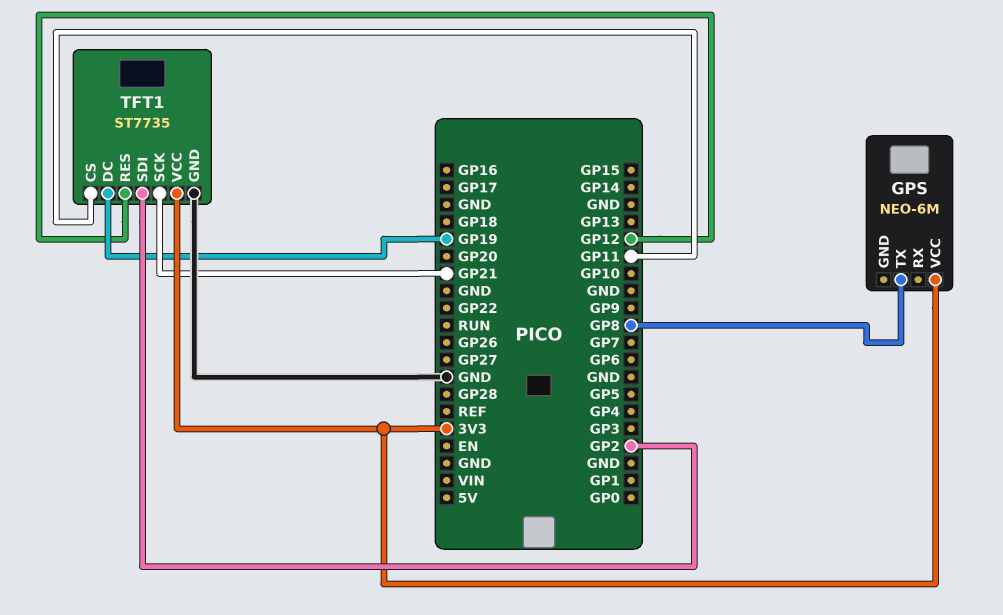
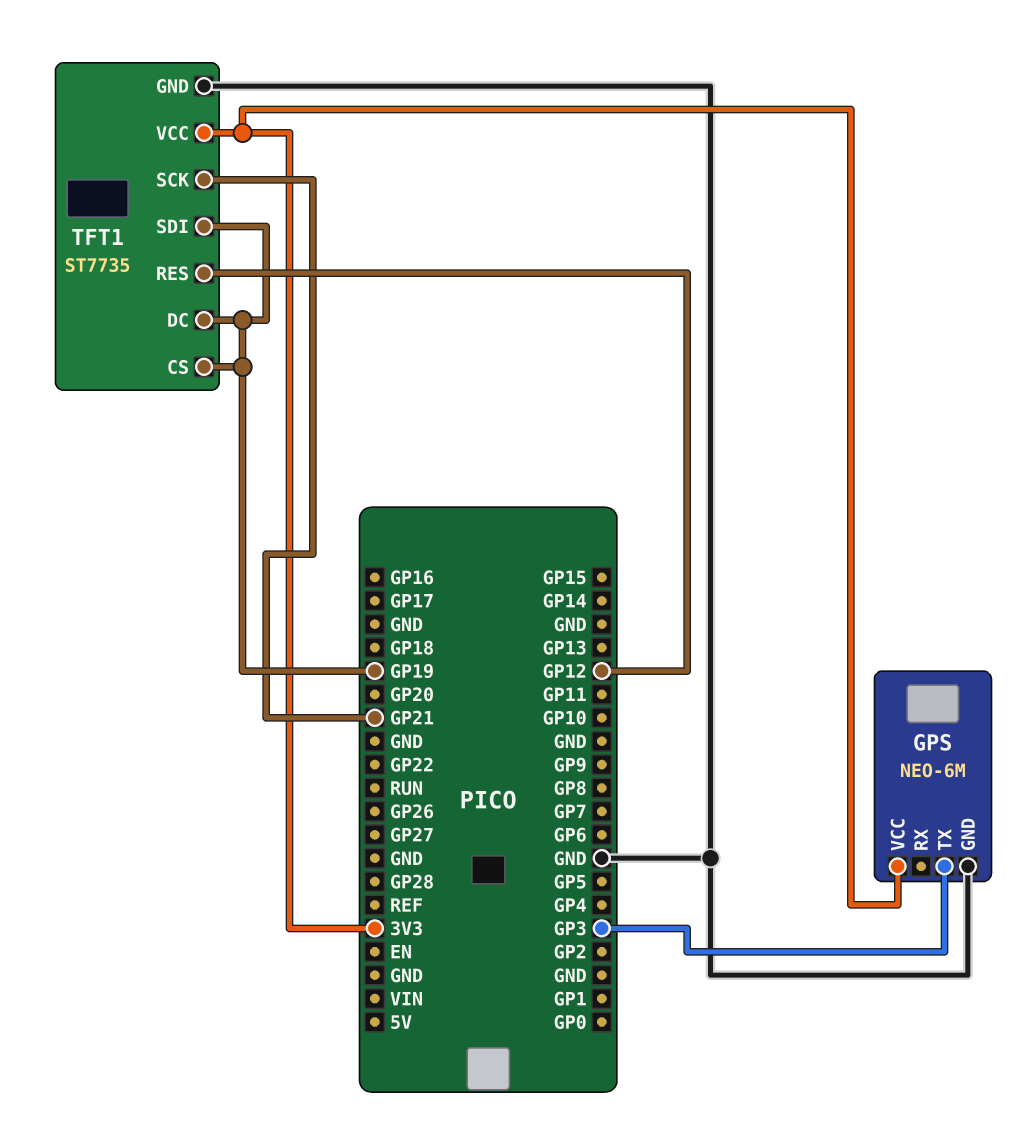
GPS pin GND: none -> GND
GPS pin TX: GP8 -> GP3
TFT1 pin CS: GP11 -> GP19
TFT1 pin SDI: GP2 -> GP19

